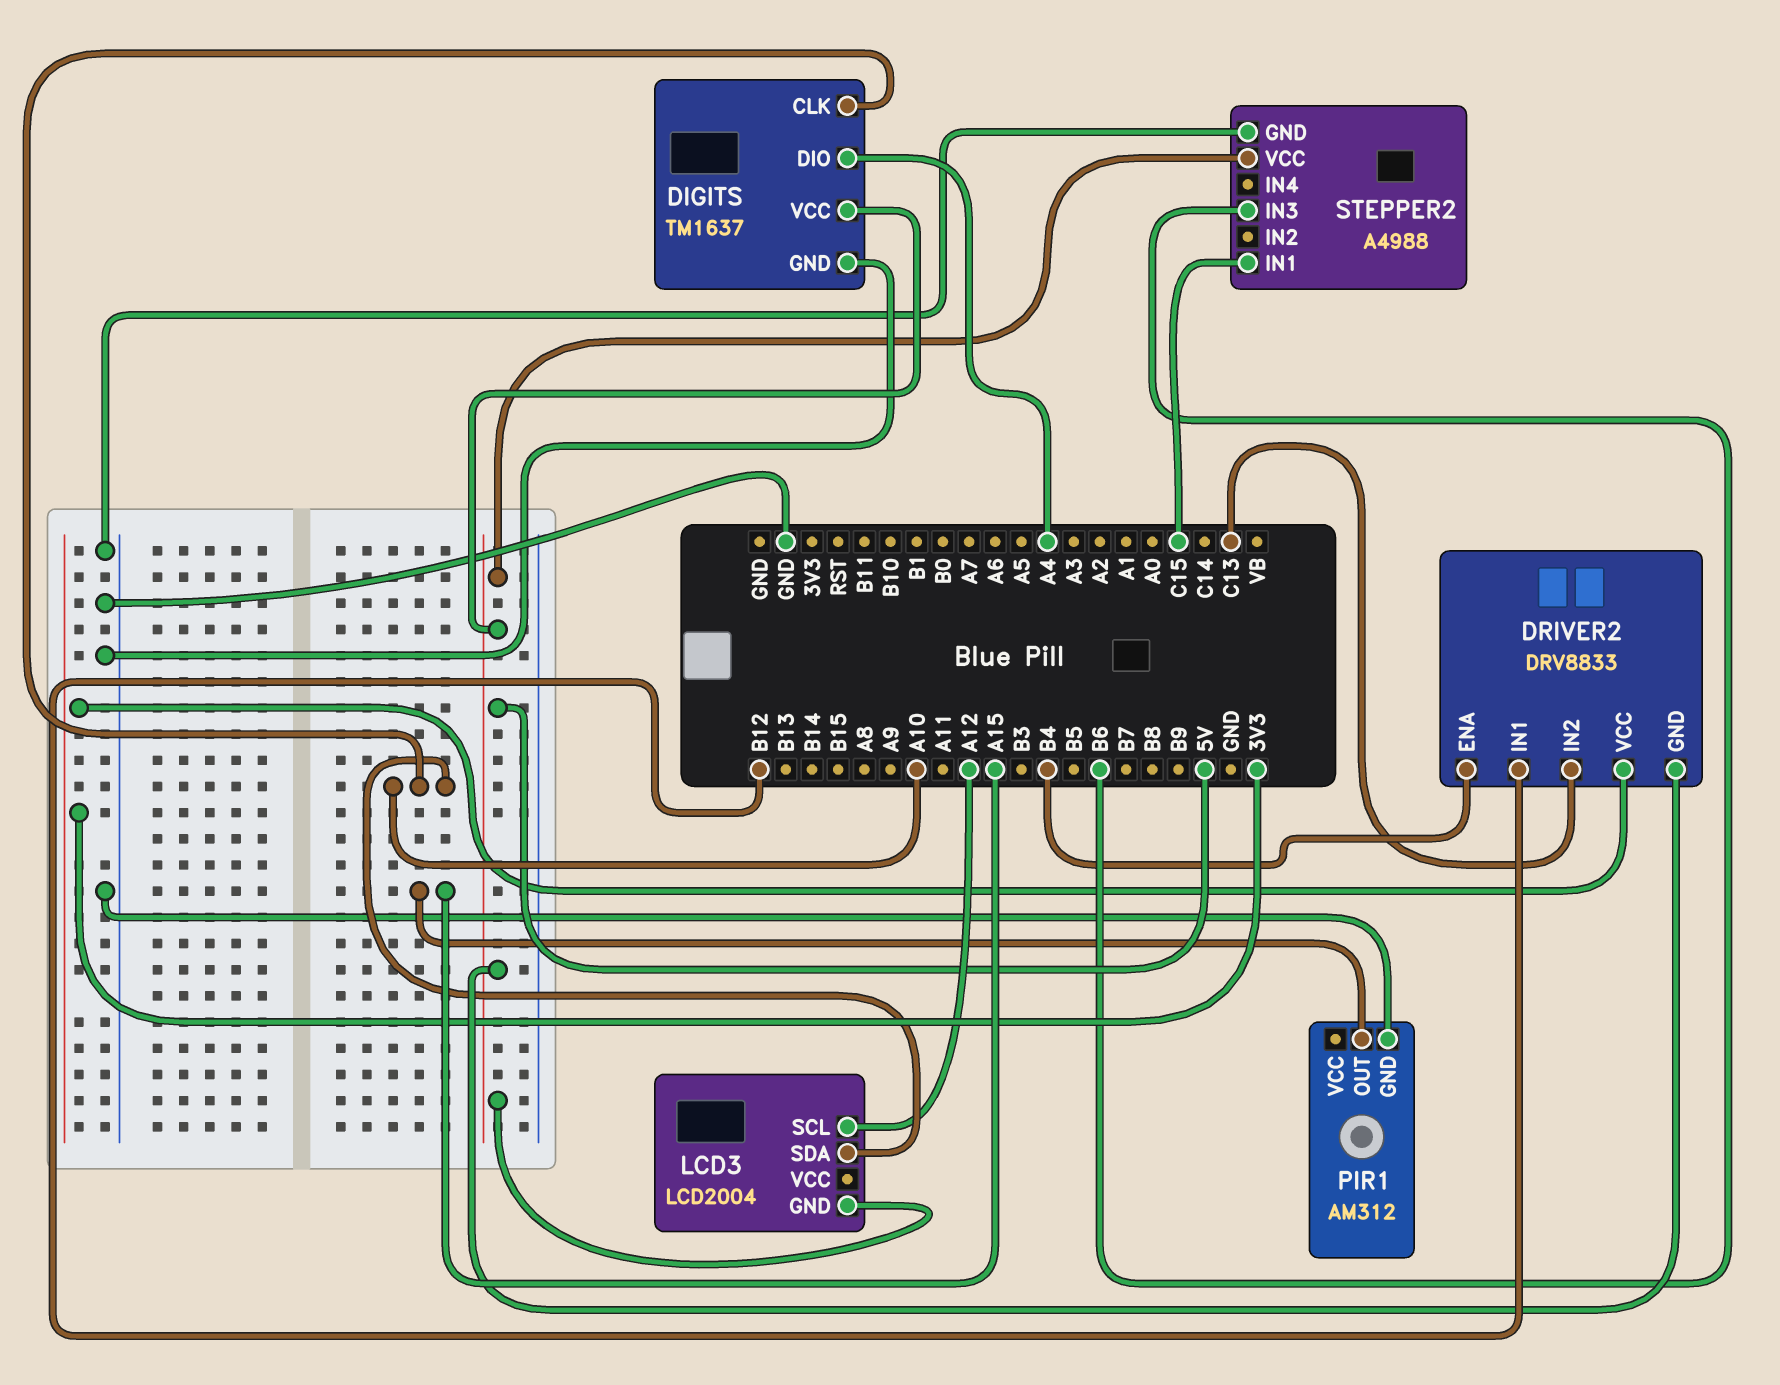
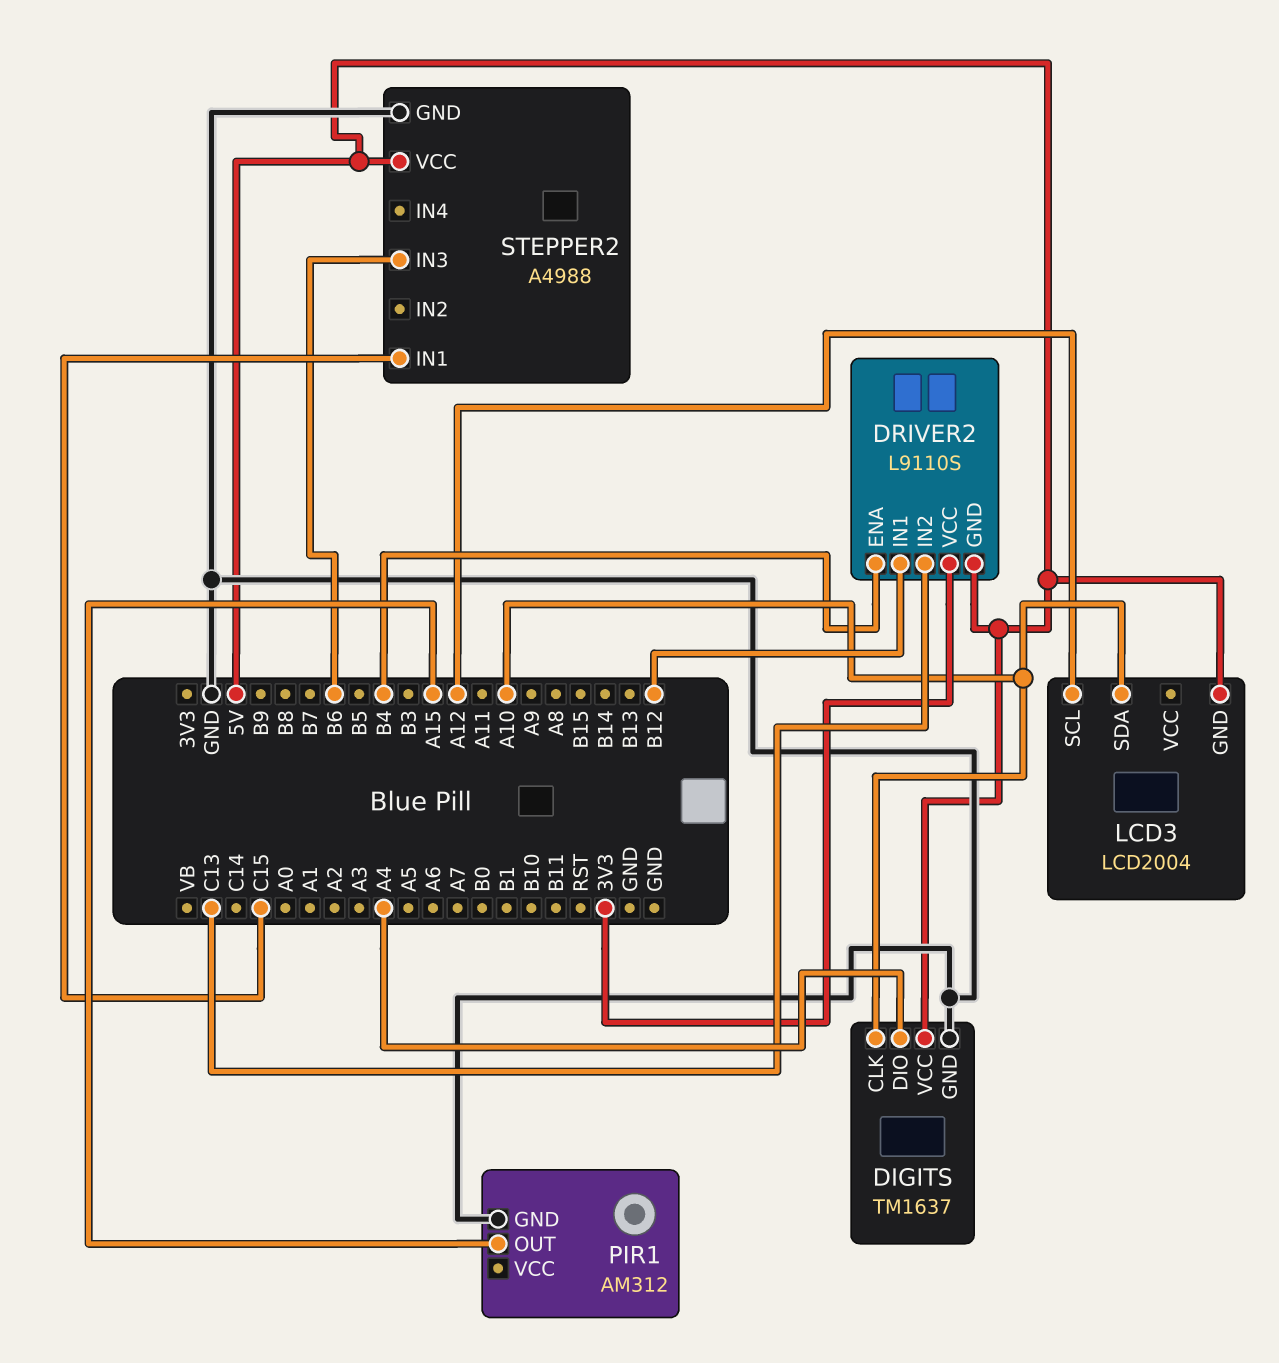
DRIVER2: DRV8833 -> L9110S

